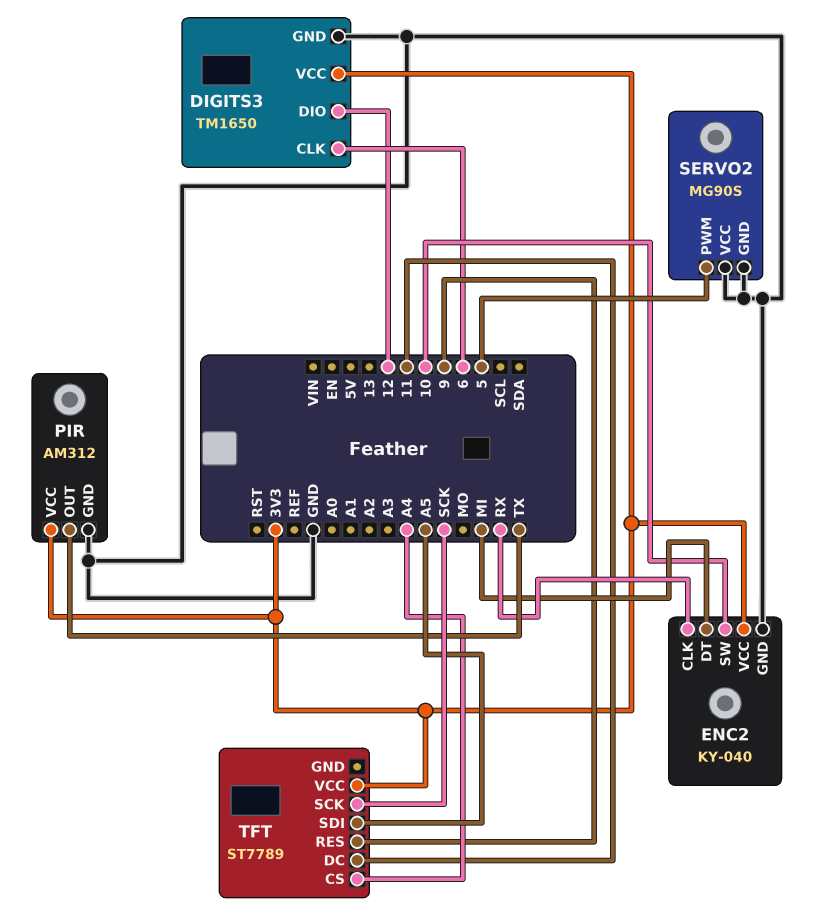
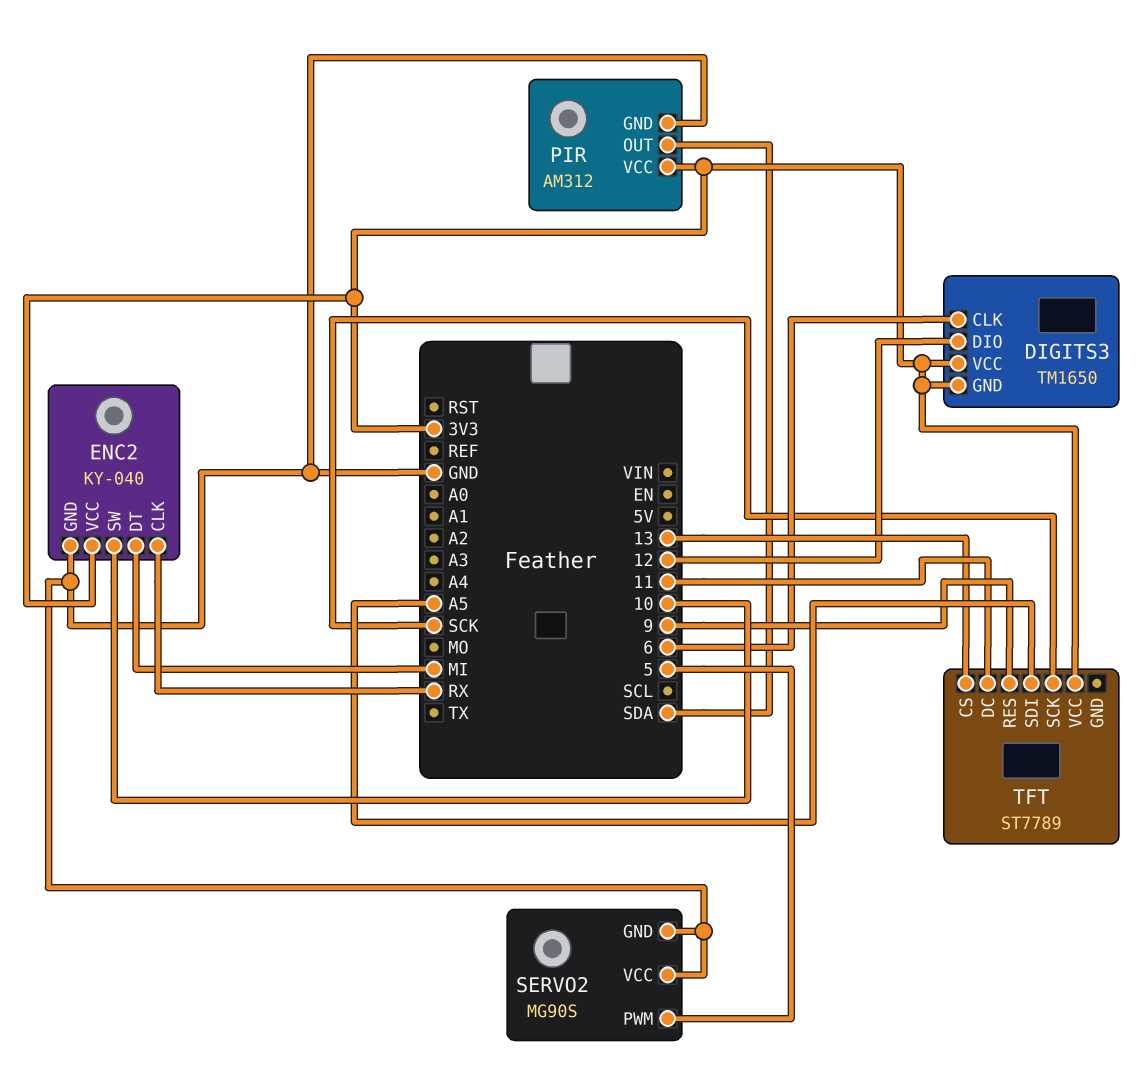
DIGITS3 pin GND: GND -> 3V3
PIR pin OUT: TX -> SDA
TFT pin CS: A4 -> 13

